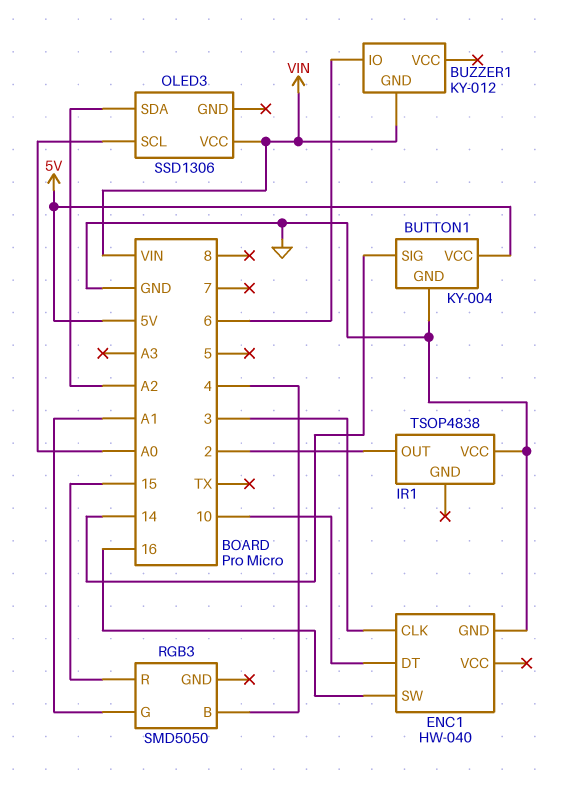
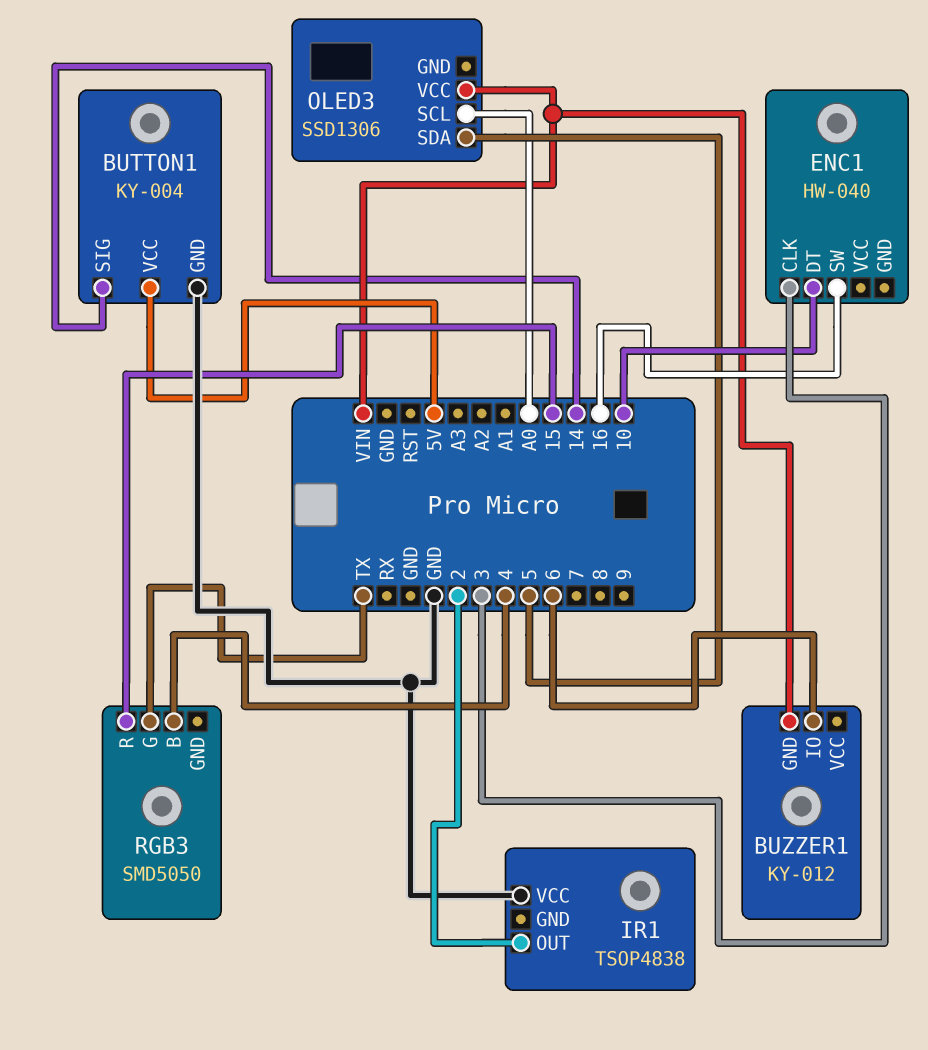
ENC1 pin GND: GND -> none
OLED3 pin SDA: A2 -> 5
RGB3 pin G: A1 -> TX

